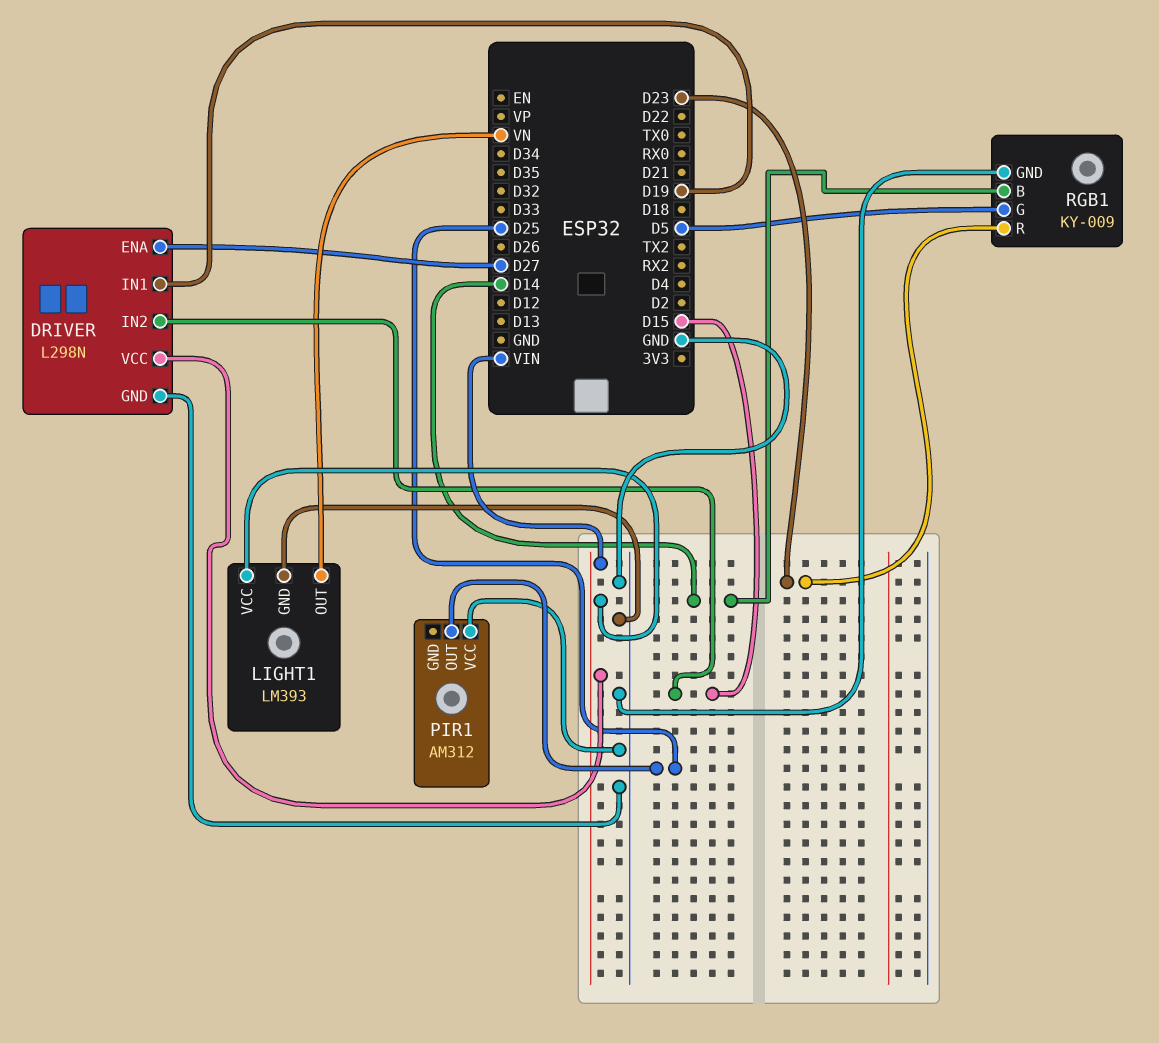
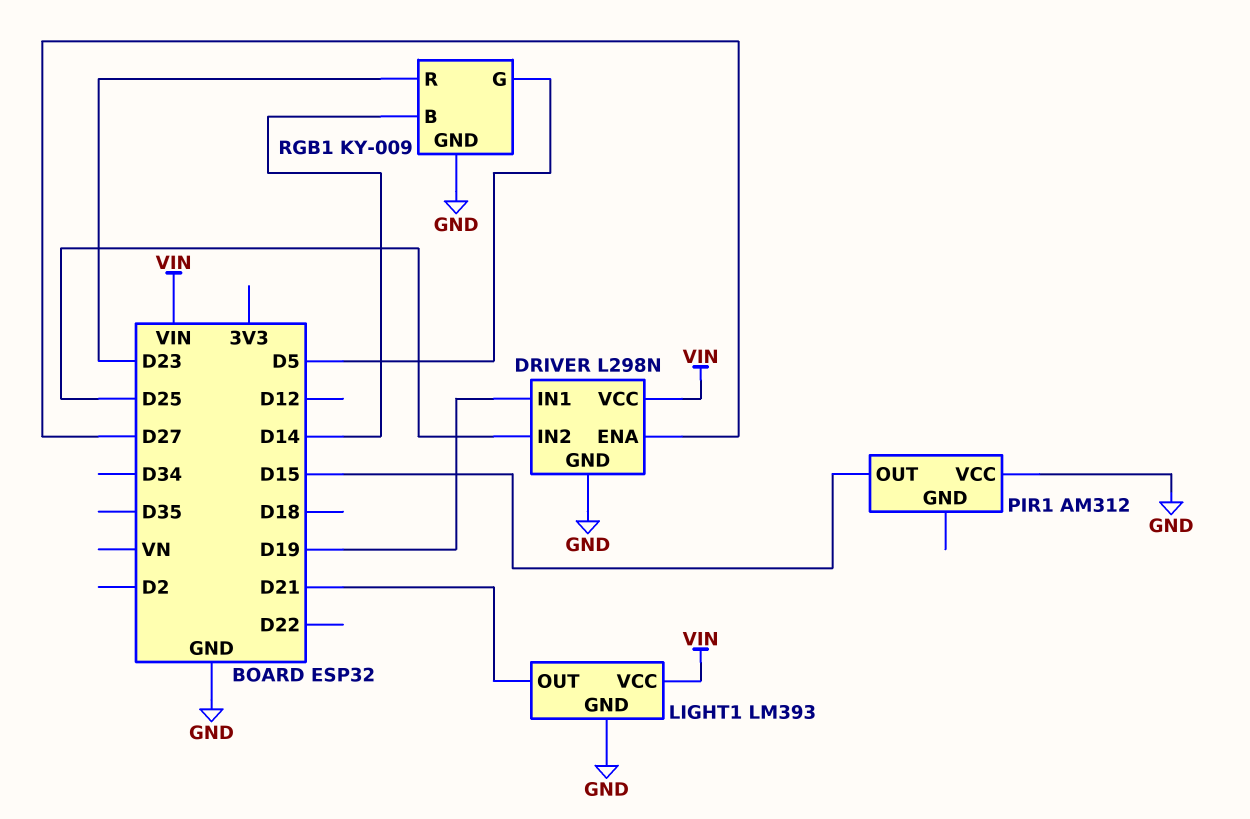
DRIVER pin IN2: D15 -> D25
LIGHT1 pin OUT: VN -> D21
PIR1 pin OUT: D25 -> D15

